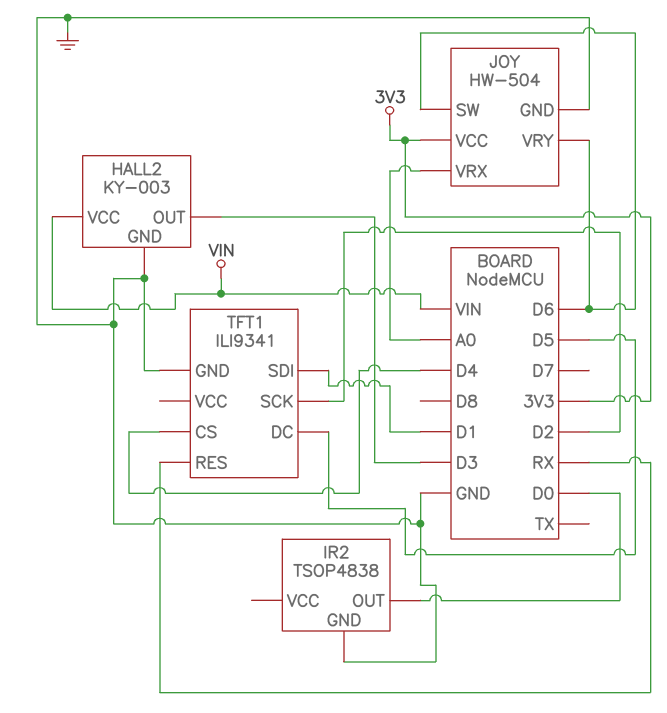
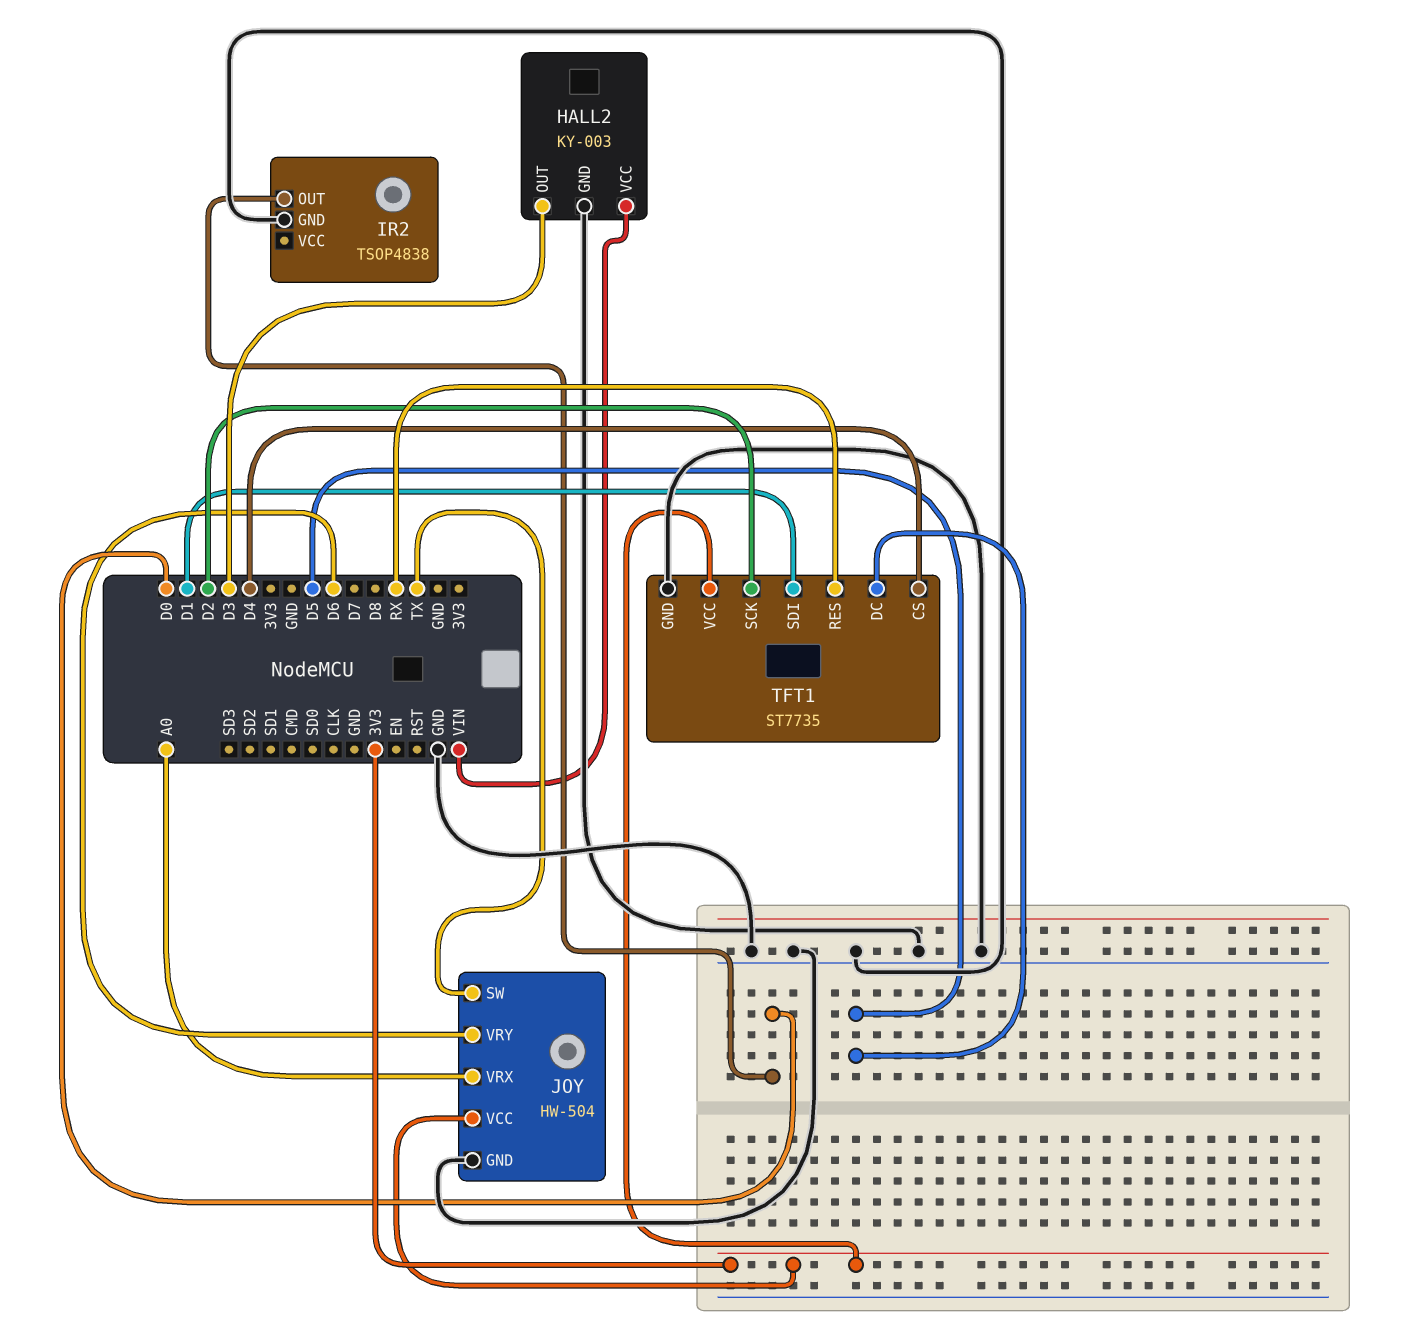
JOY pin SW: D6 -> TX
TFT1: ILI9341 -> ST7735
TFT1 pin VCC: none -> 3V3

